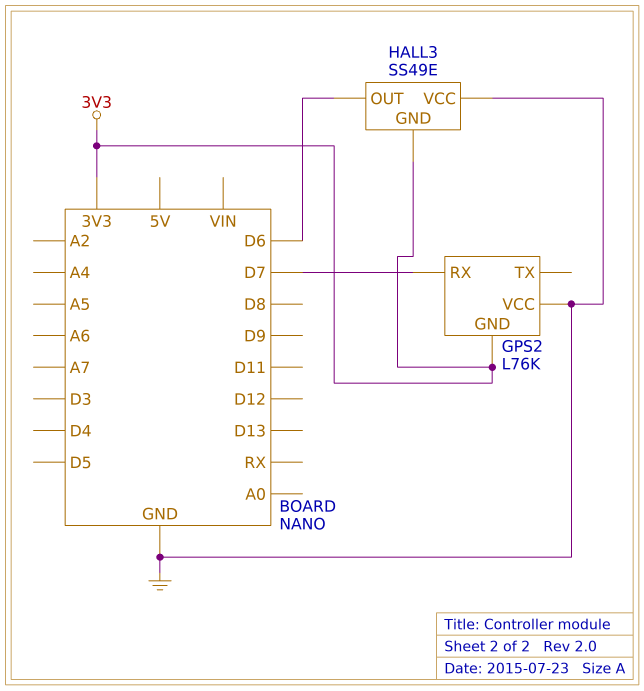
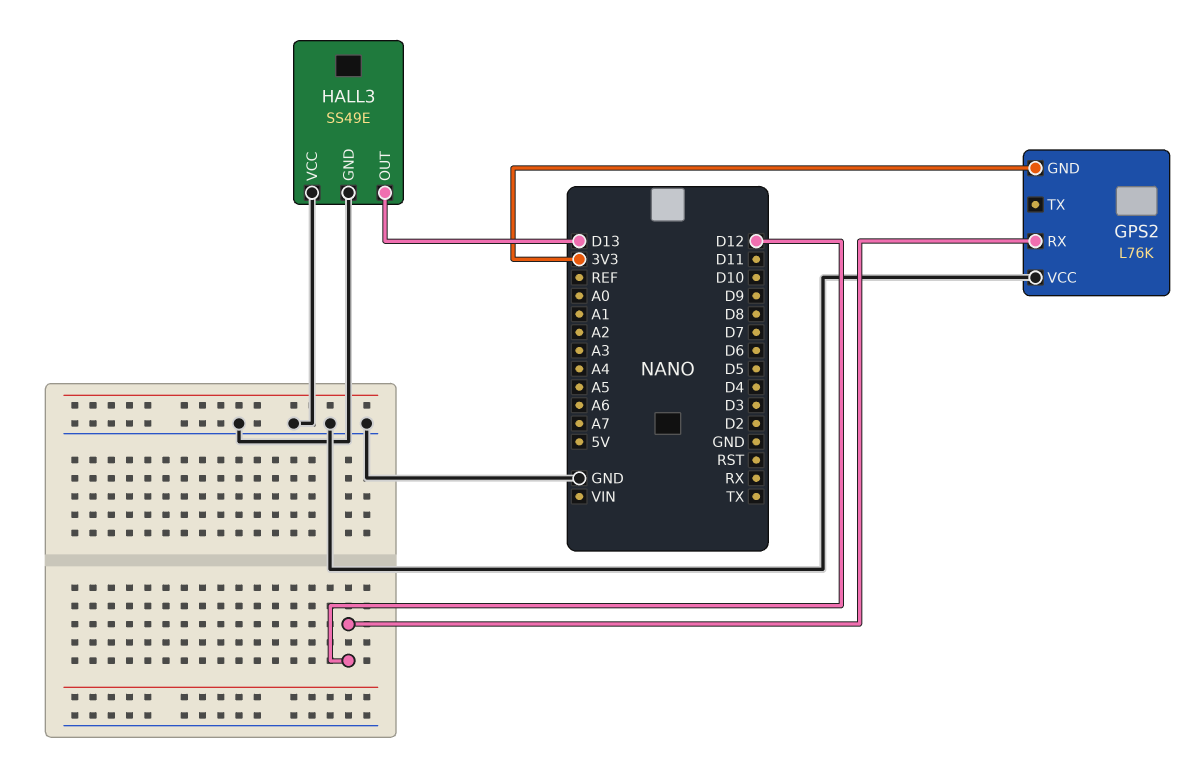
GPS2 pin RX: D7 -> D12
HALL3 pin GND: 3V3 -> GND
HALL3 pin OUT: D6 -> D13

